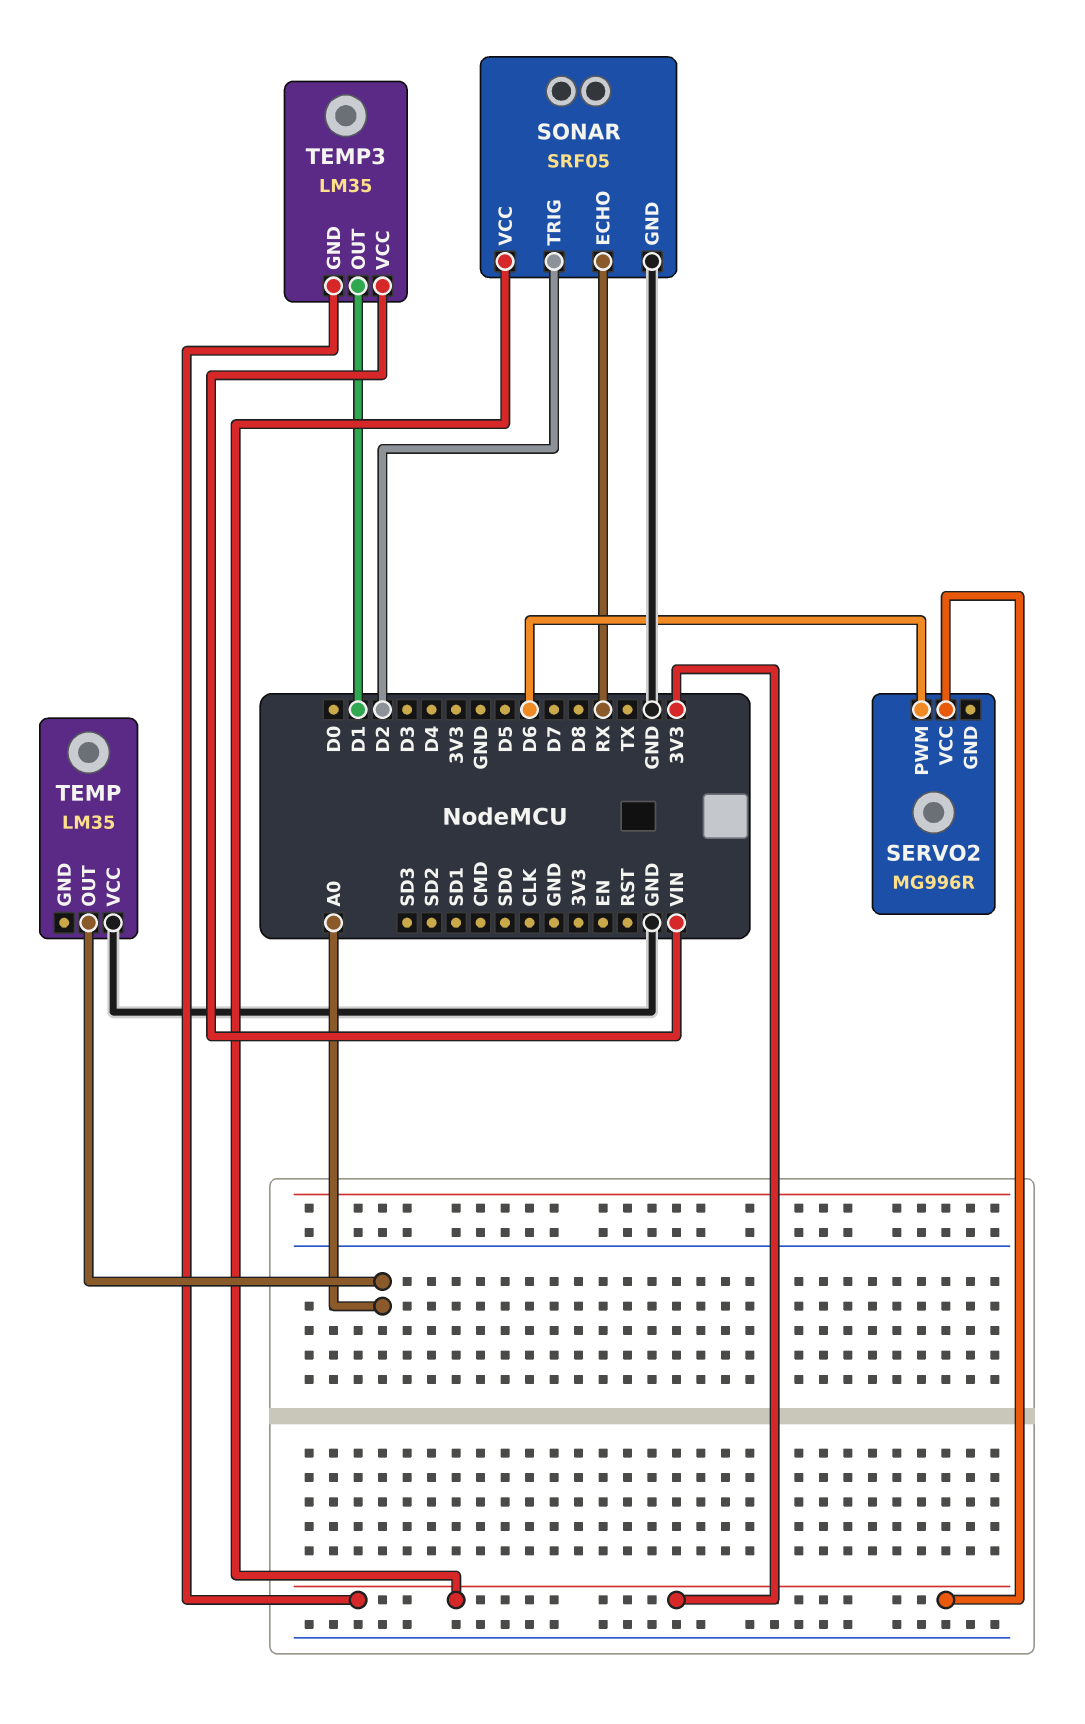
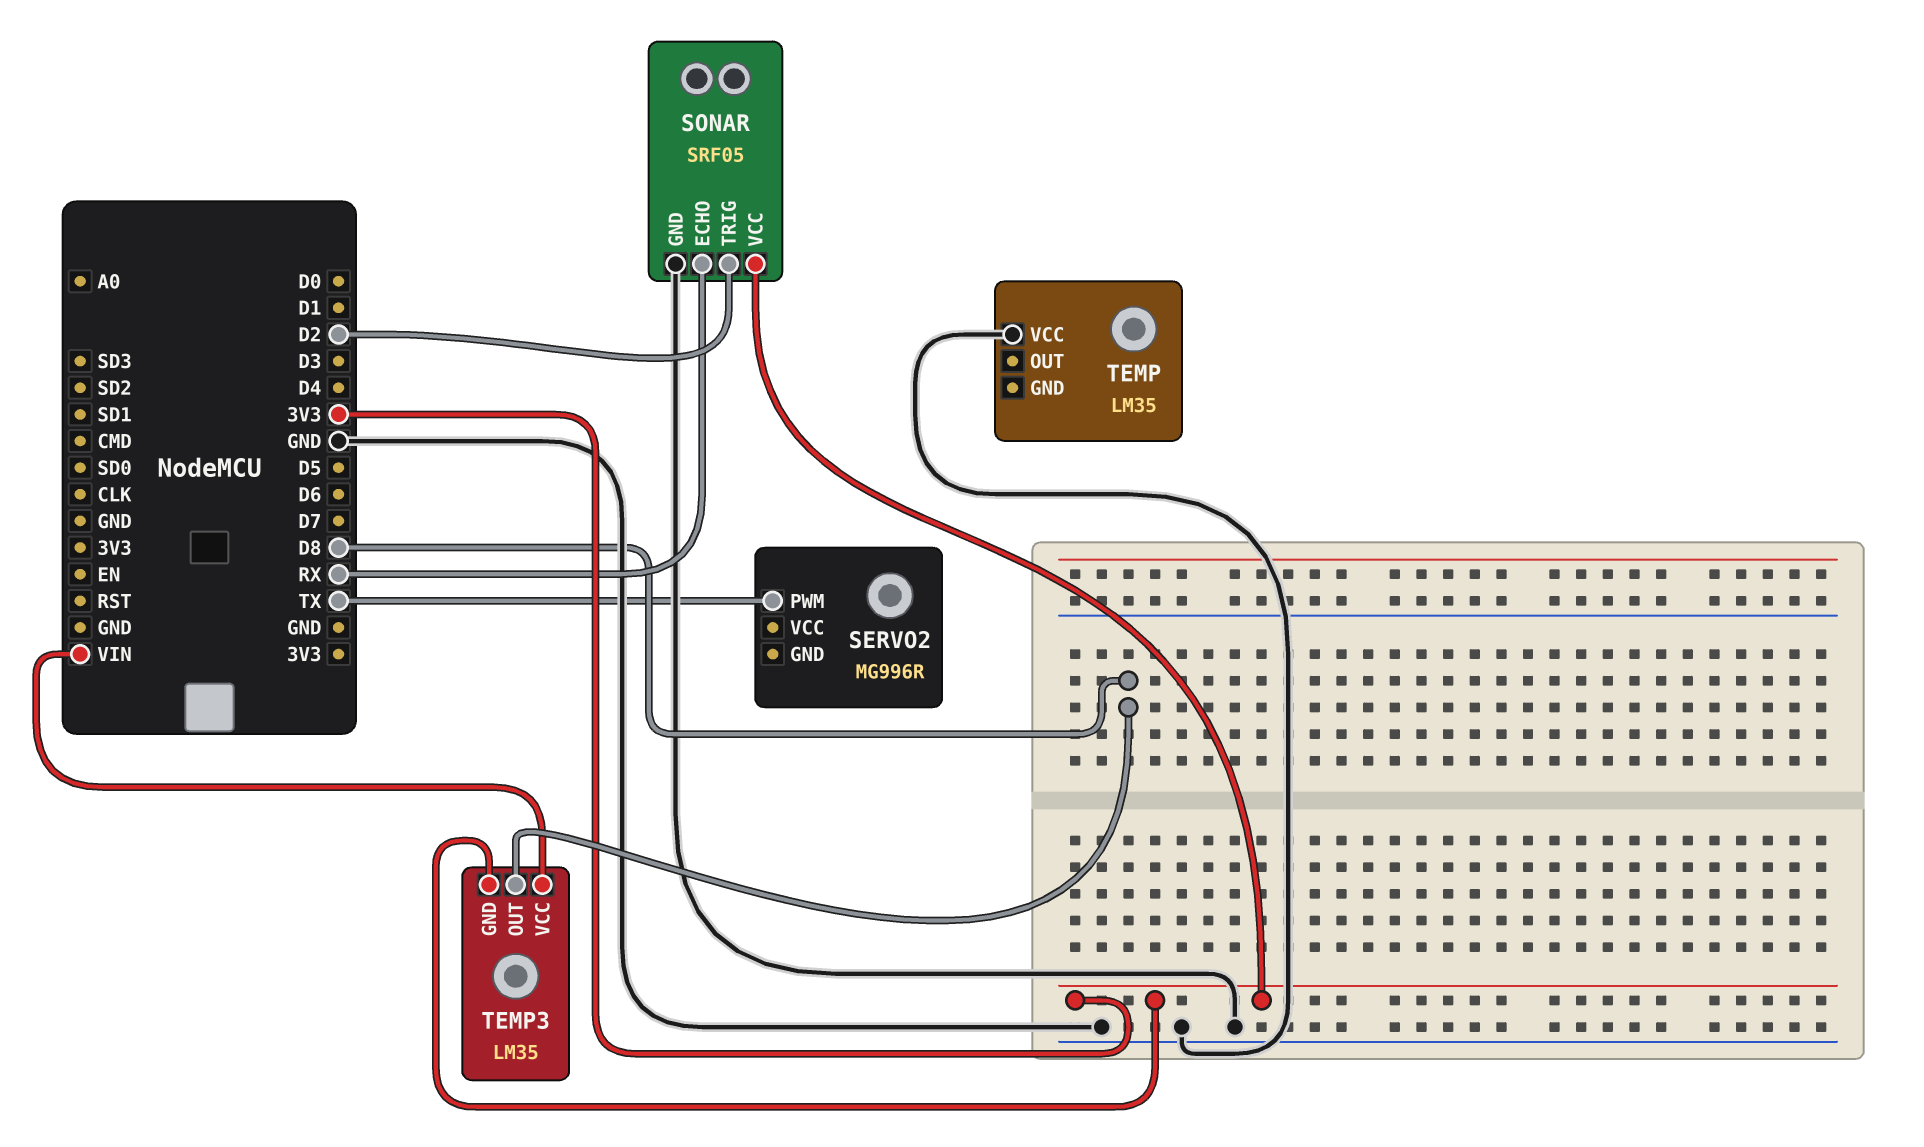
SERVO2 pin PWM: D6 -> TX
SERVO2 pin VCC: 3V3 -> none
TEMP pin OUT: A0 -> none
TEMP3 pin OUT: D1 -> D8

